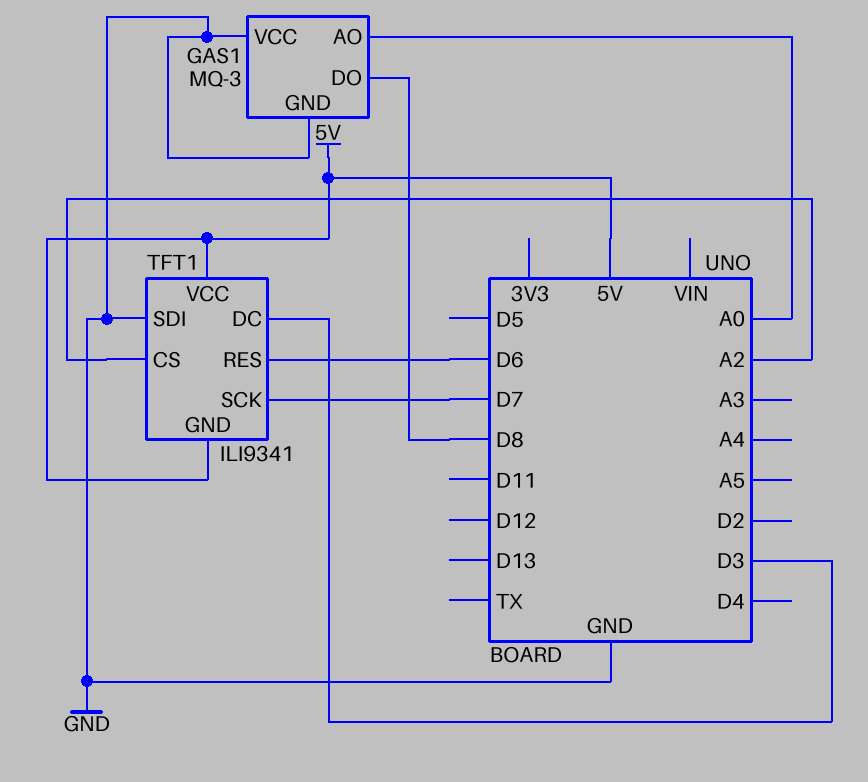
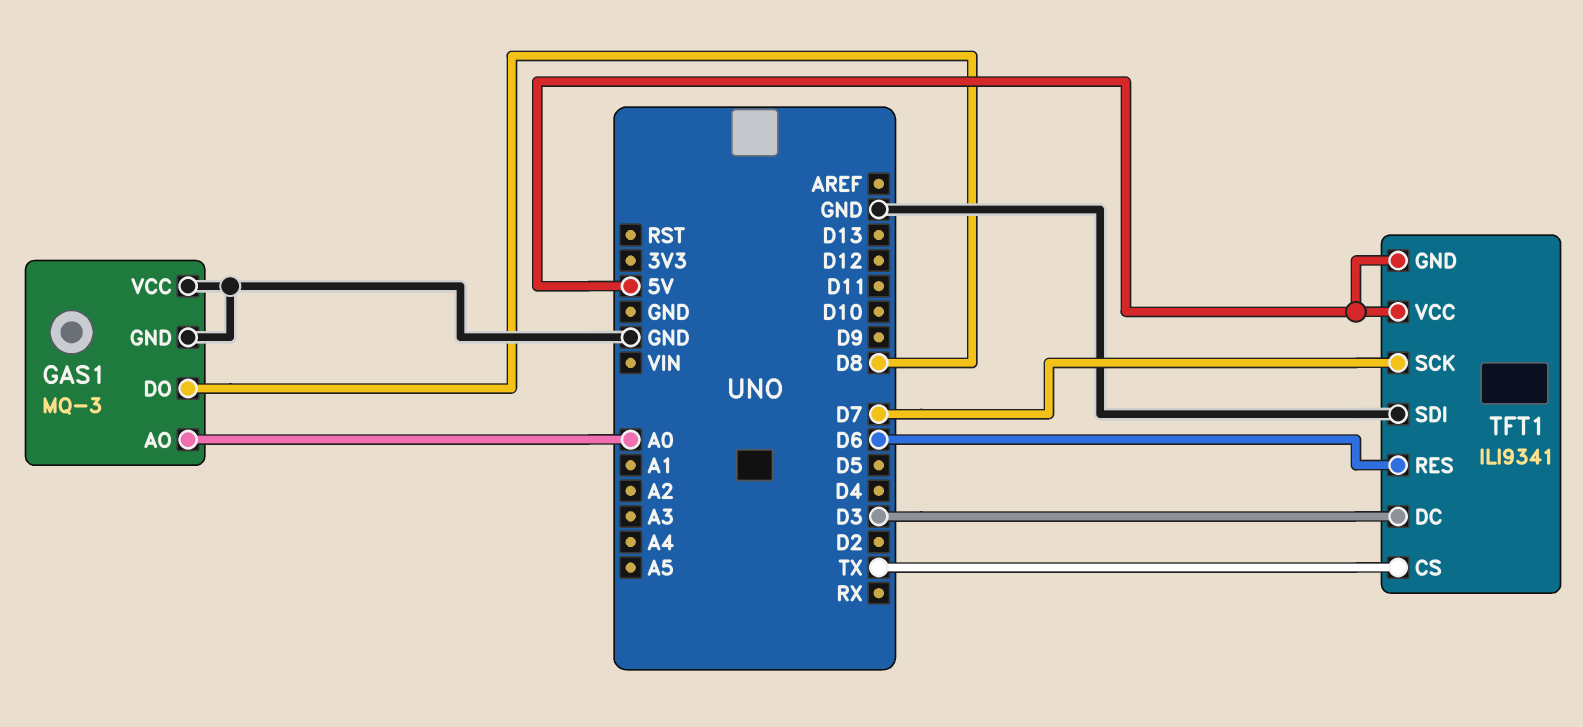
TFT1 pin CS: A2 -> TX

